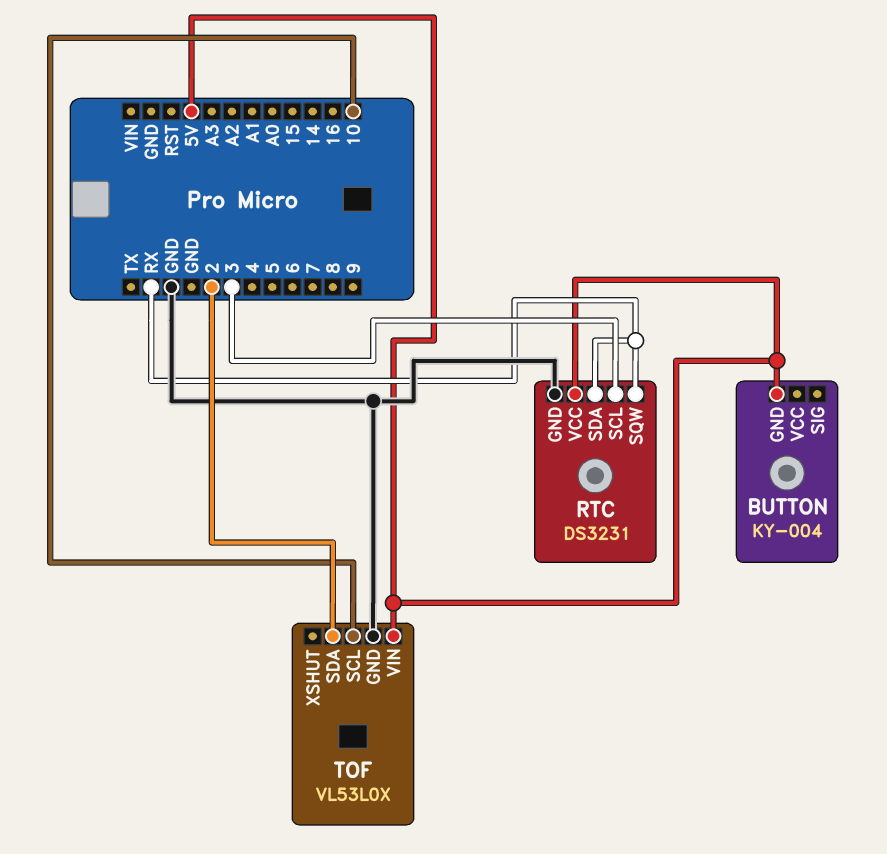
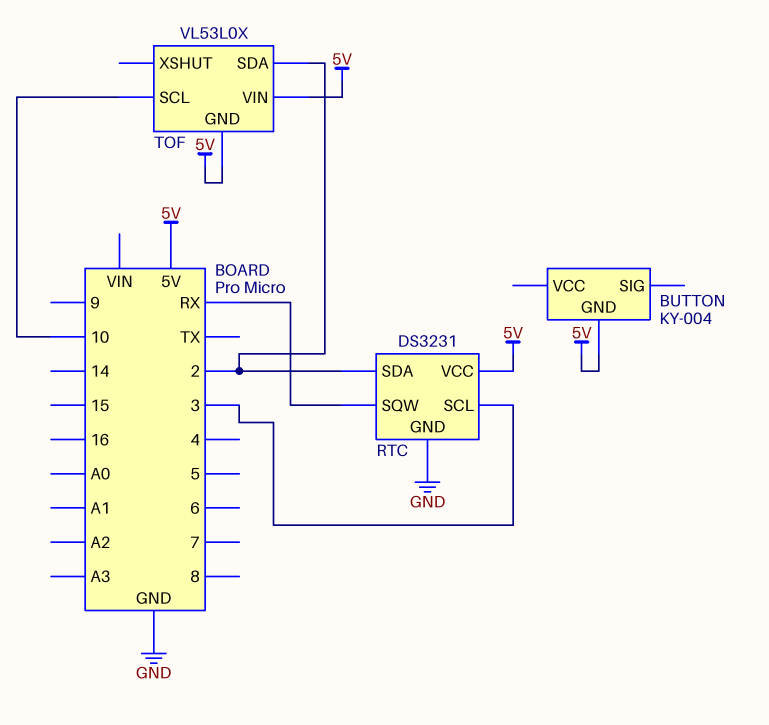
RTC pin SDA: RX -> 2
TOF pin GND: GND -> 5V

